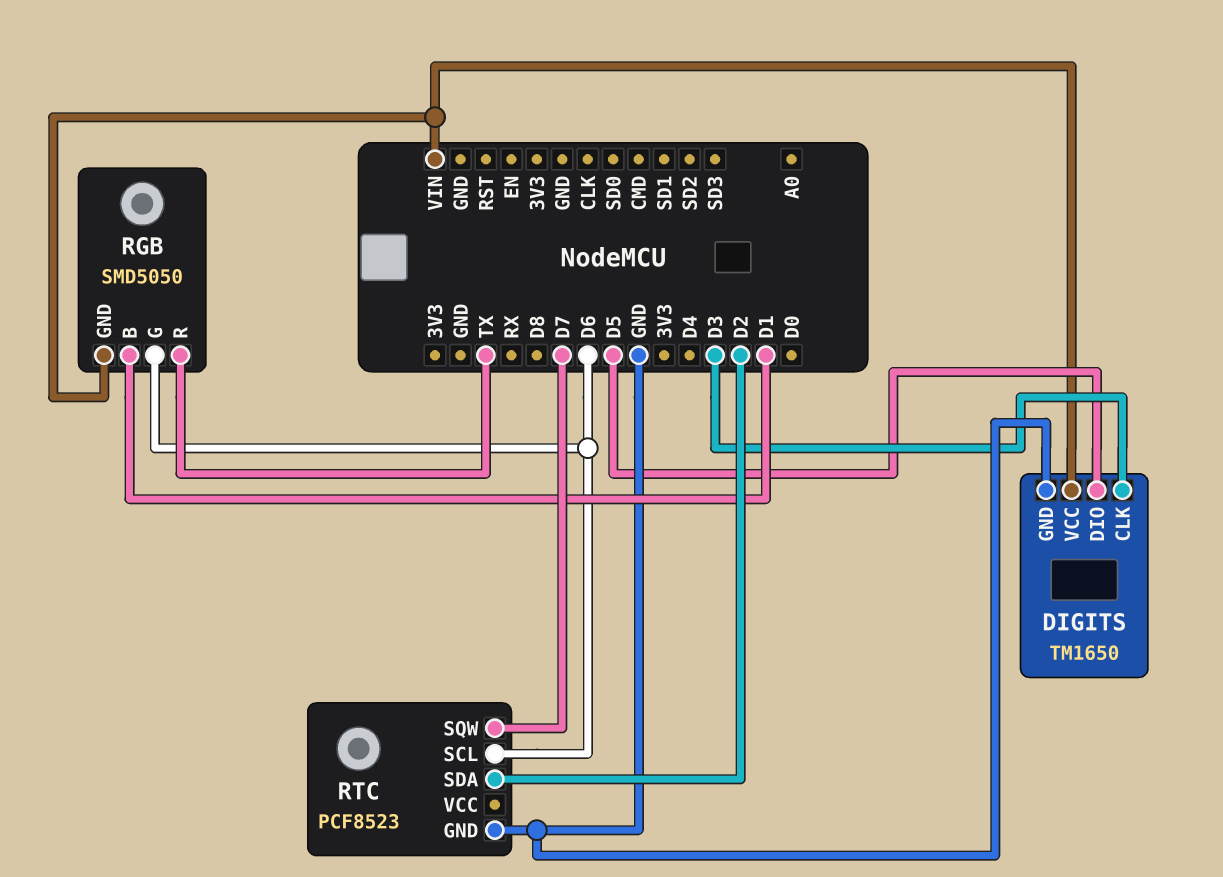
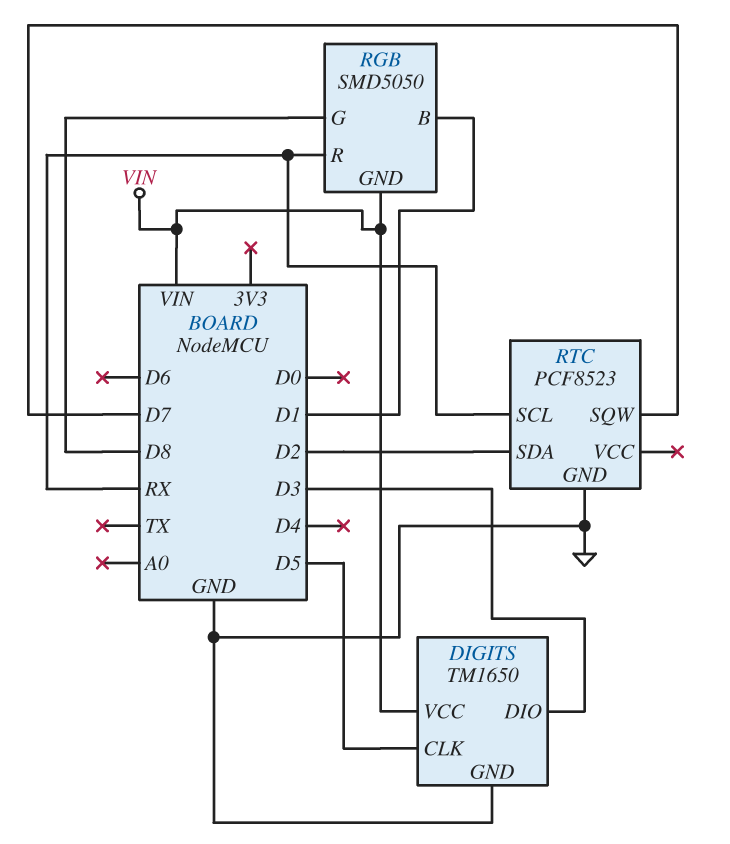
DIGITS pin CLK: D3 -> D5
DIGITS pin DIO: D5 -> D3
RGB pin G: D6 -> D8
RGB pin R: TX -> RX
RTC pin SCL: D6 -> RX

